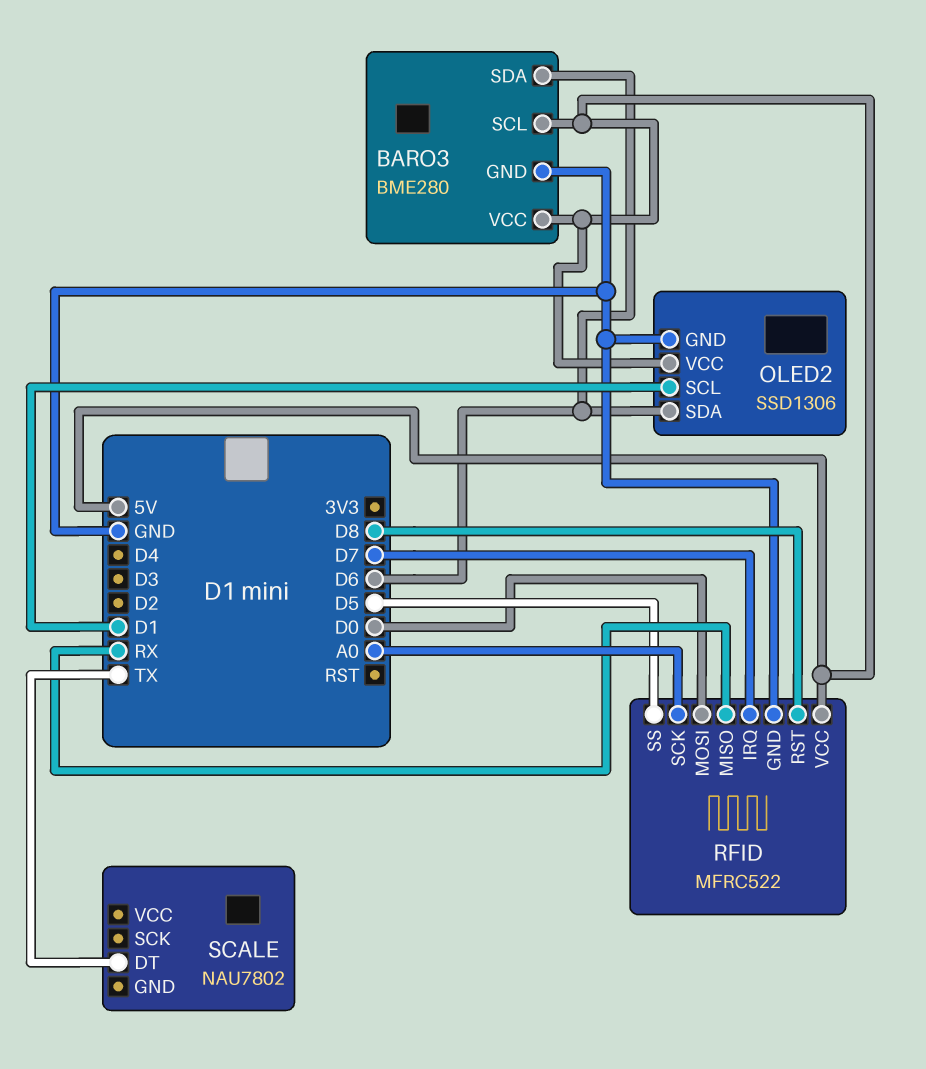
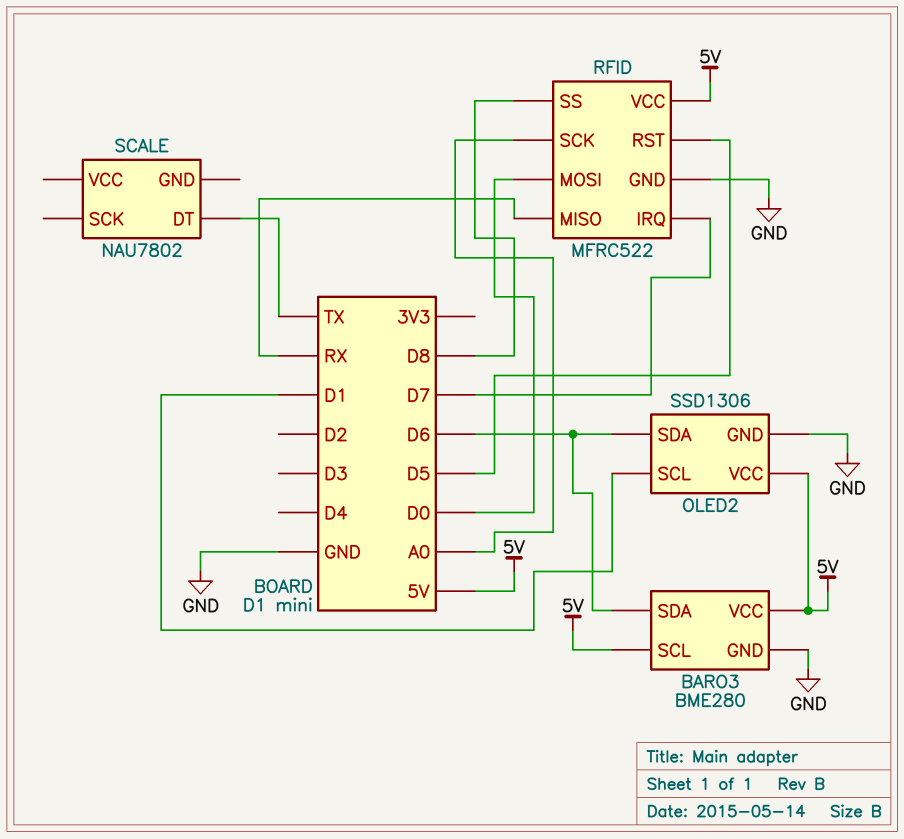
RFID pin RST: D8 -> D5
RFID pin SS: D5 -> D8

